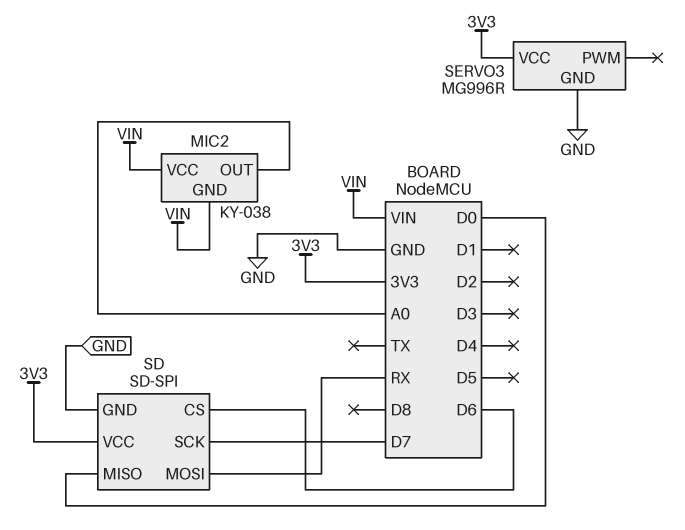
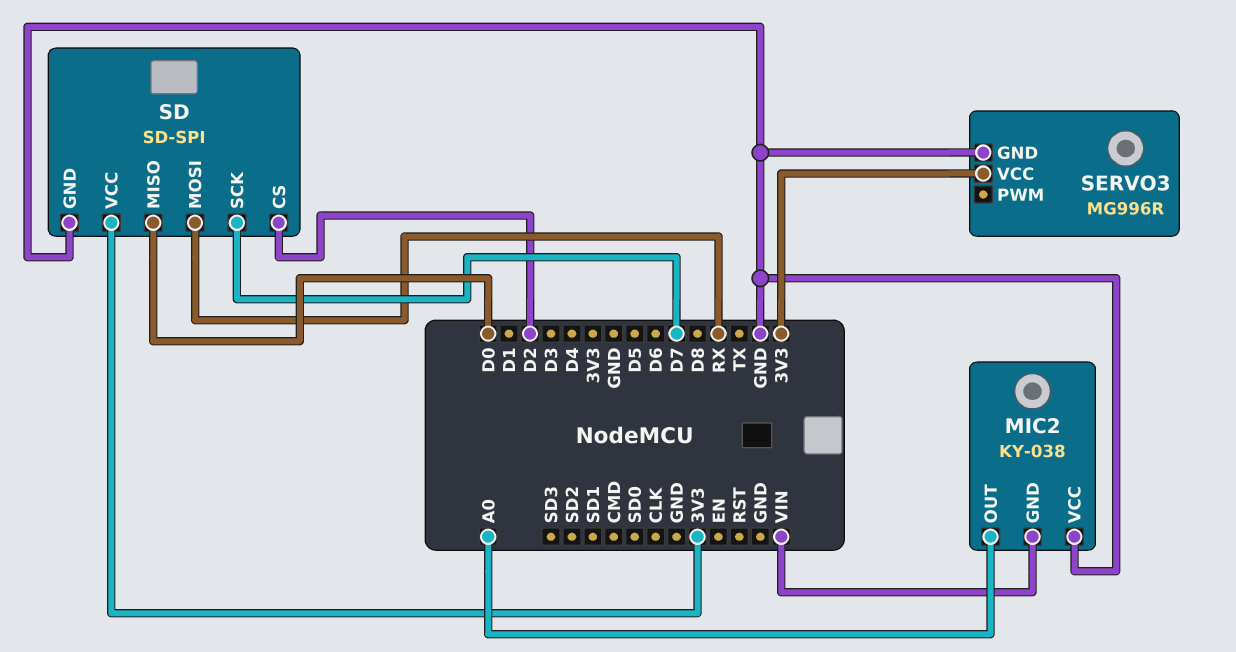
MIC2 pin VCC: VIN -> GND
SD pin CS: D6 -> D2

